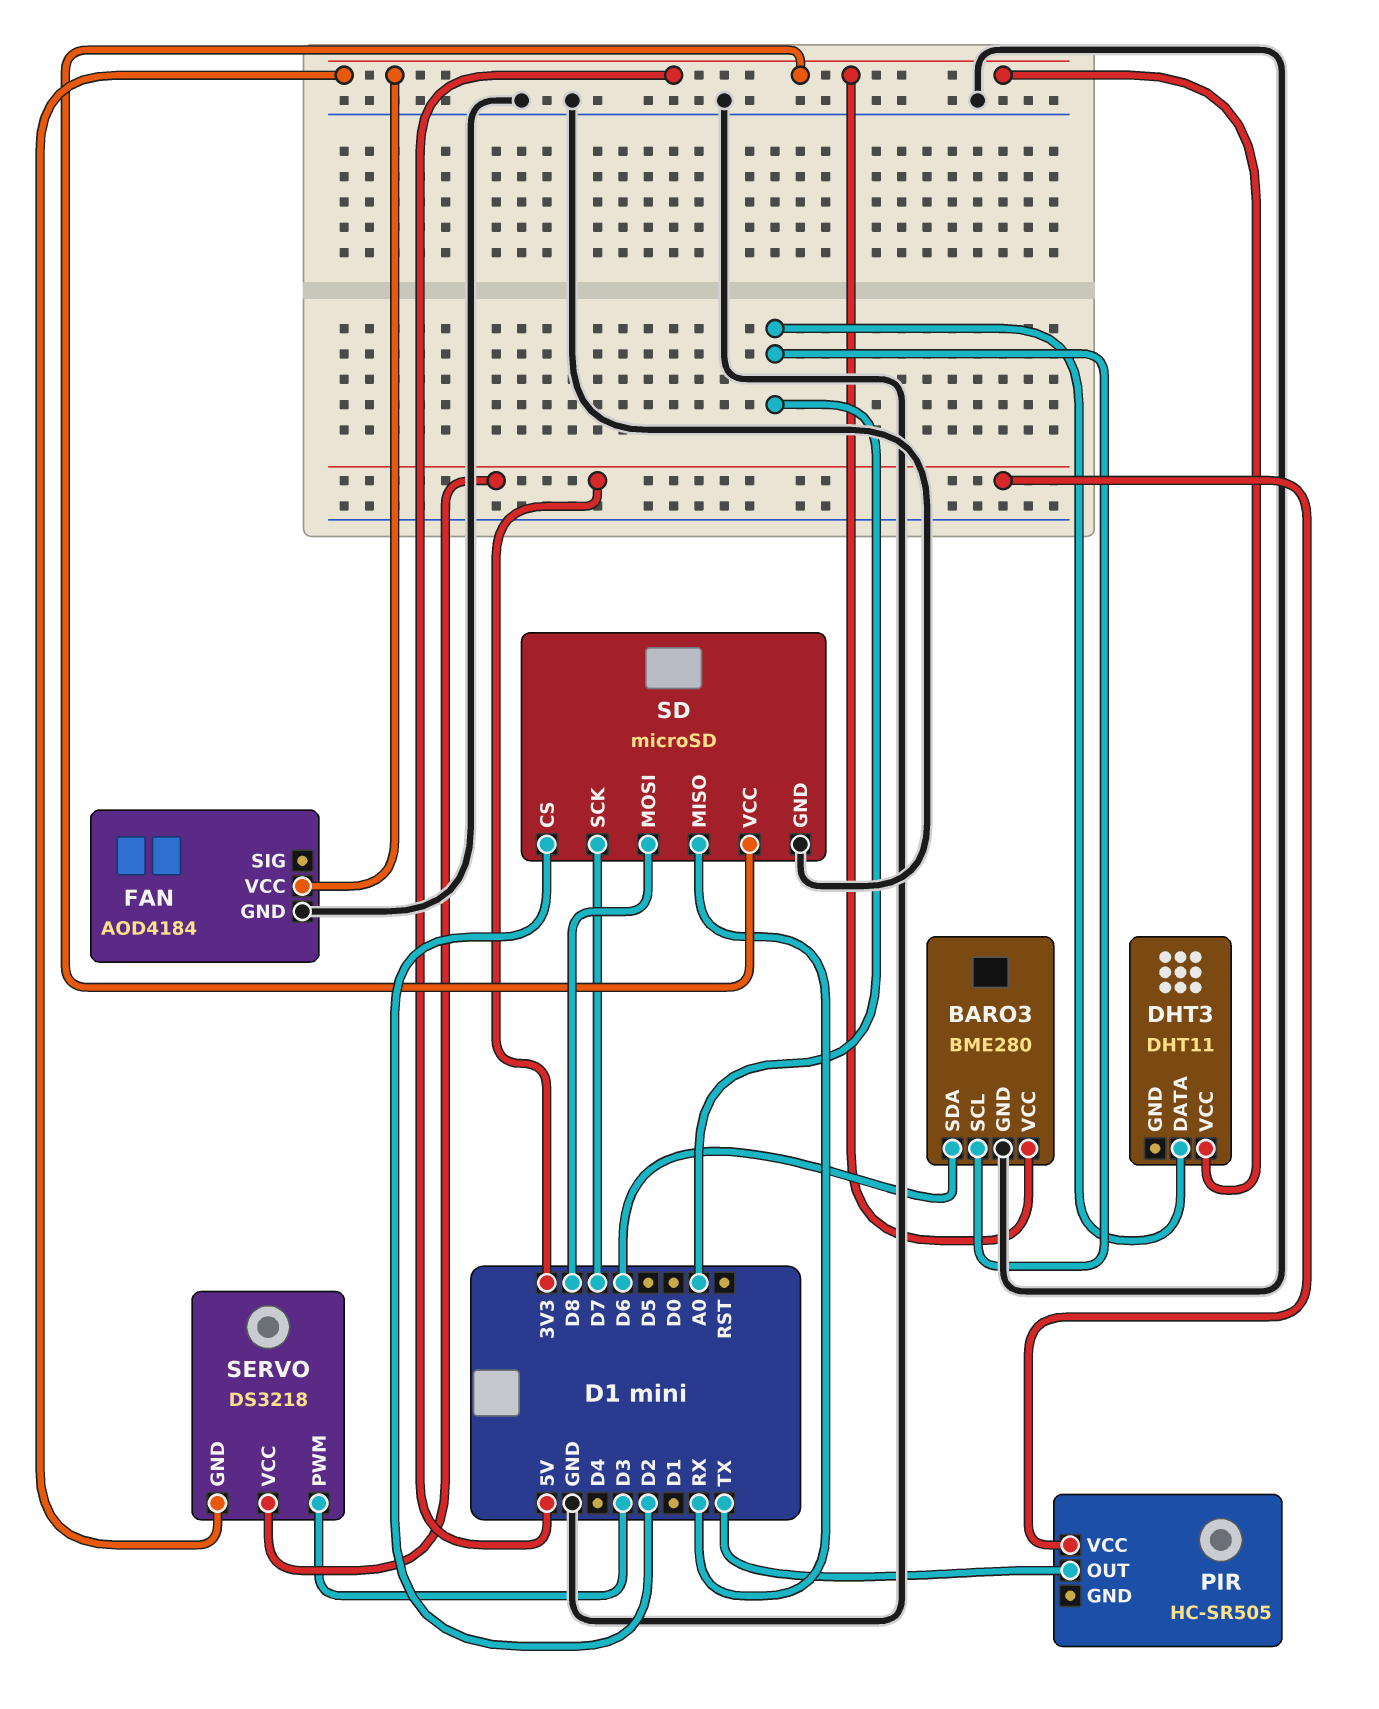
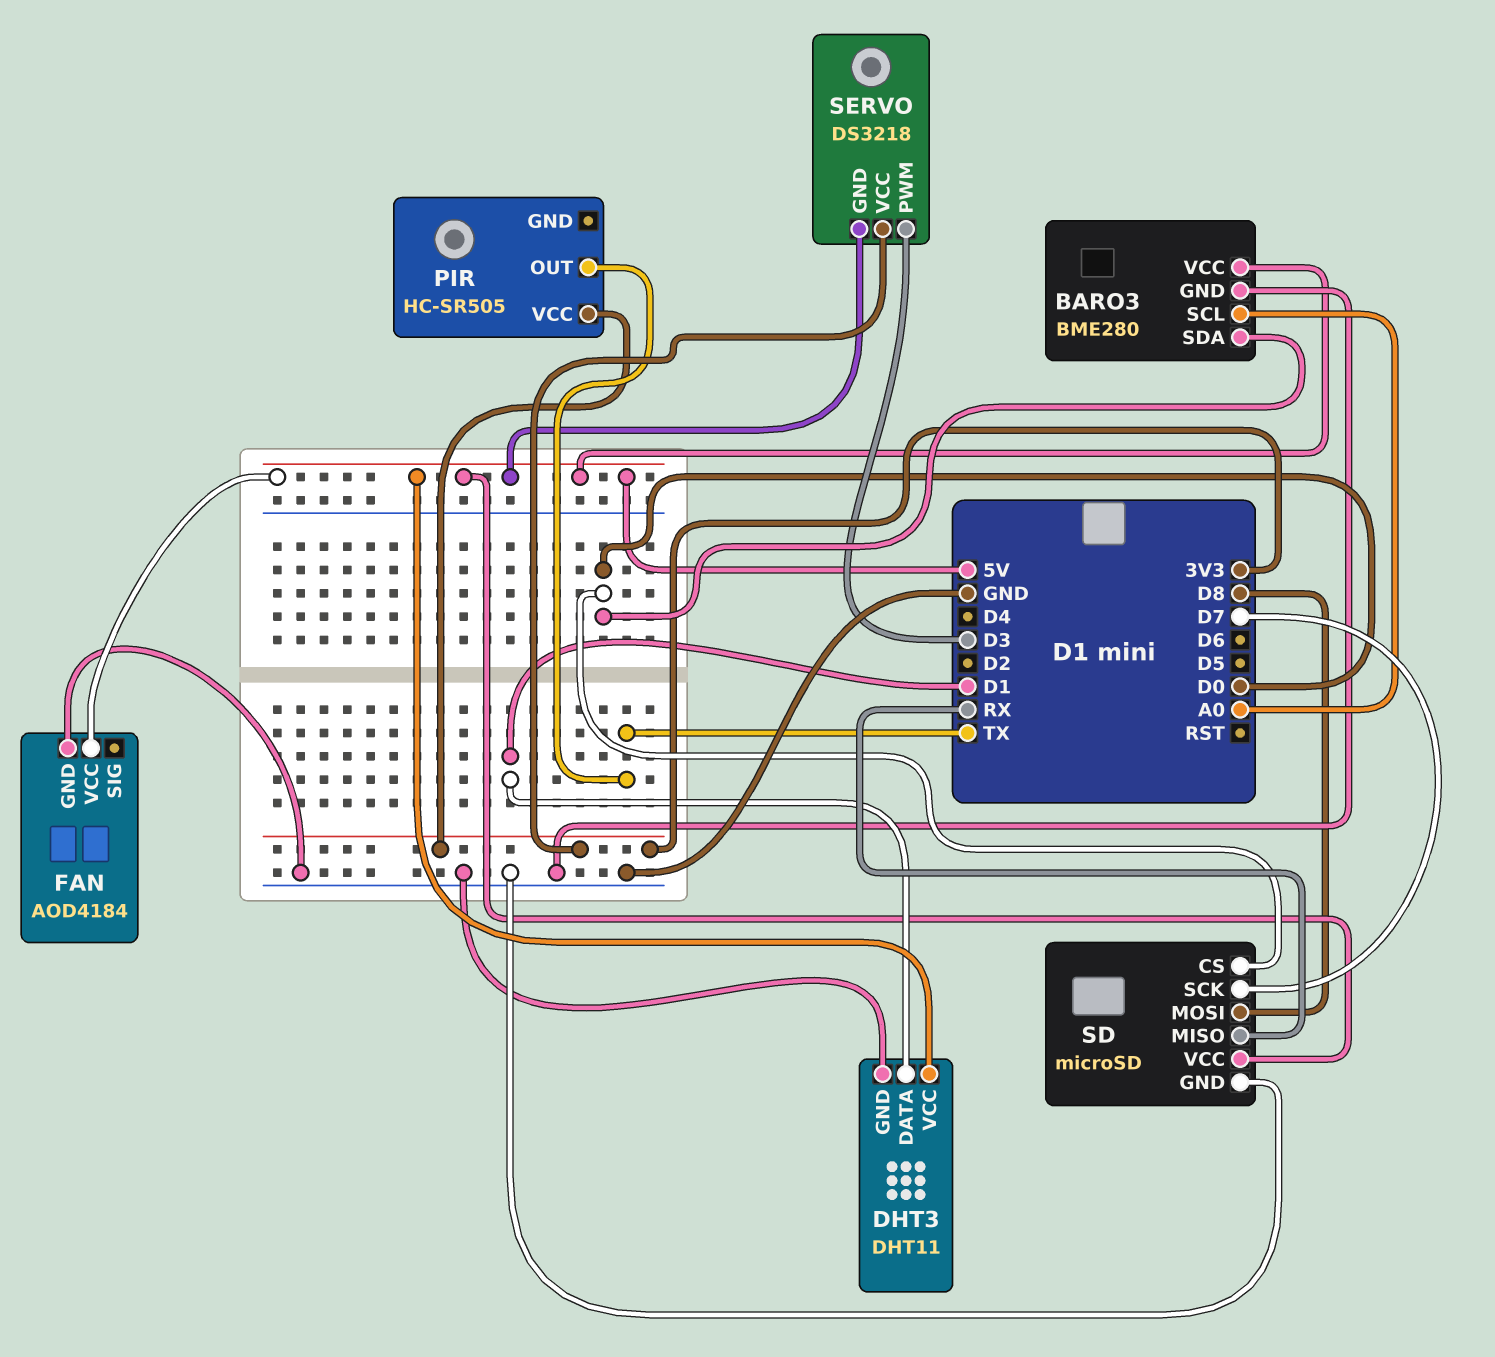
BARO3 pin SDA: D6 -> D0
DHT3 pin DATA: A0 -> D1
DHT3 pin GND: none -> GND
SD pin CS: D2 -> D0

